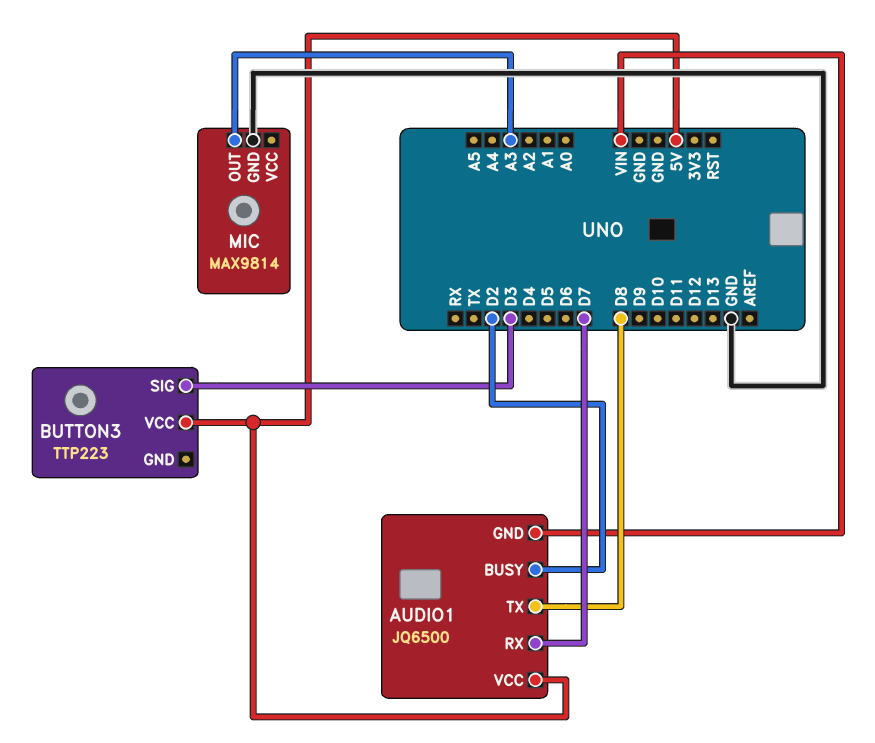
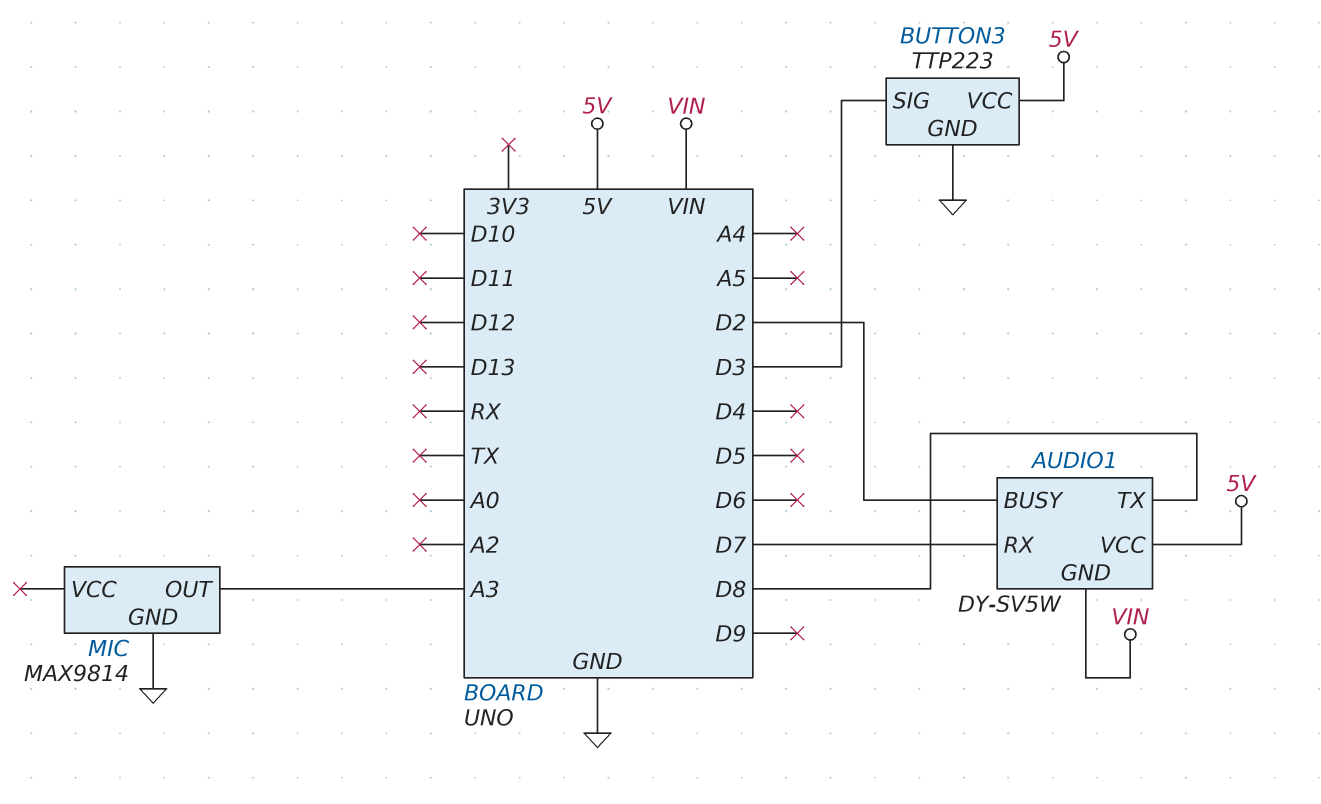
AUDIO1: JQ6500 -> DY-SV5W
BUTTON3 pin GND: none -> GND

